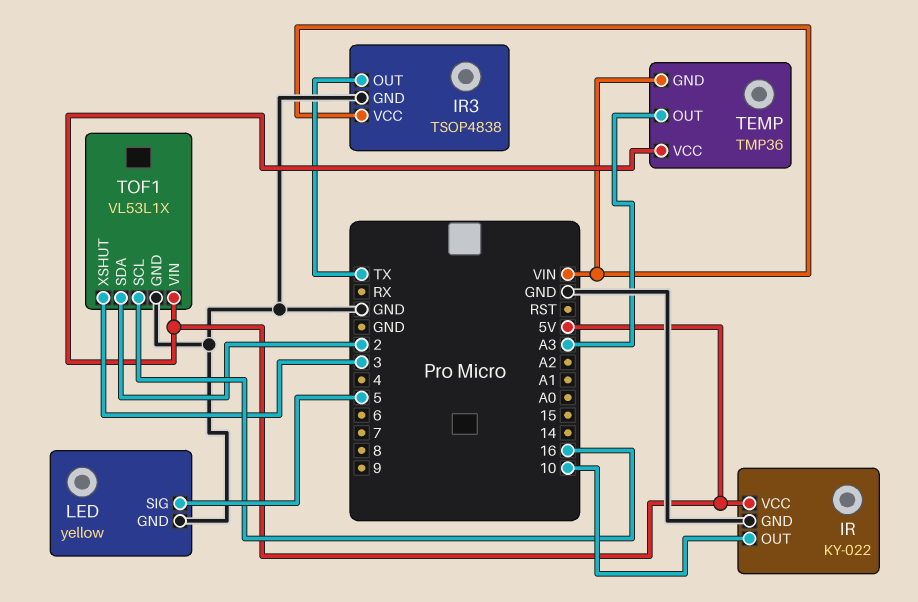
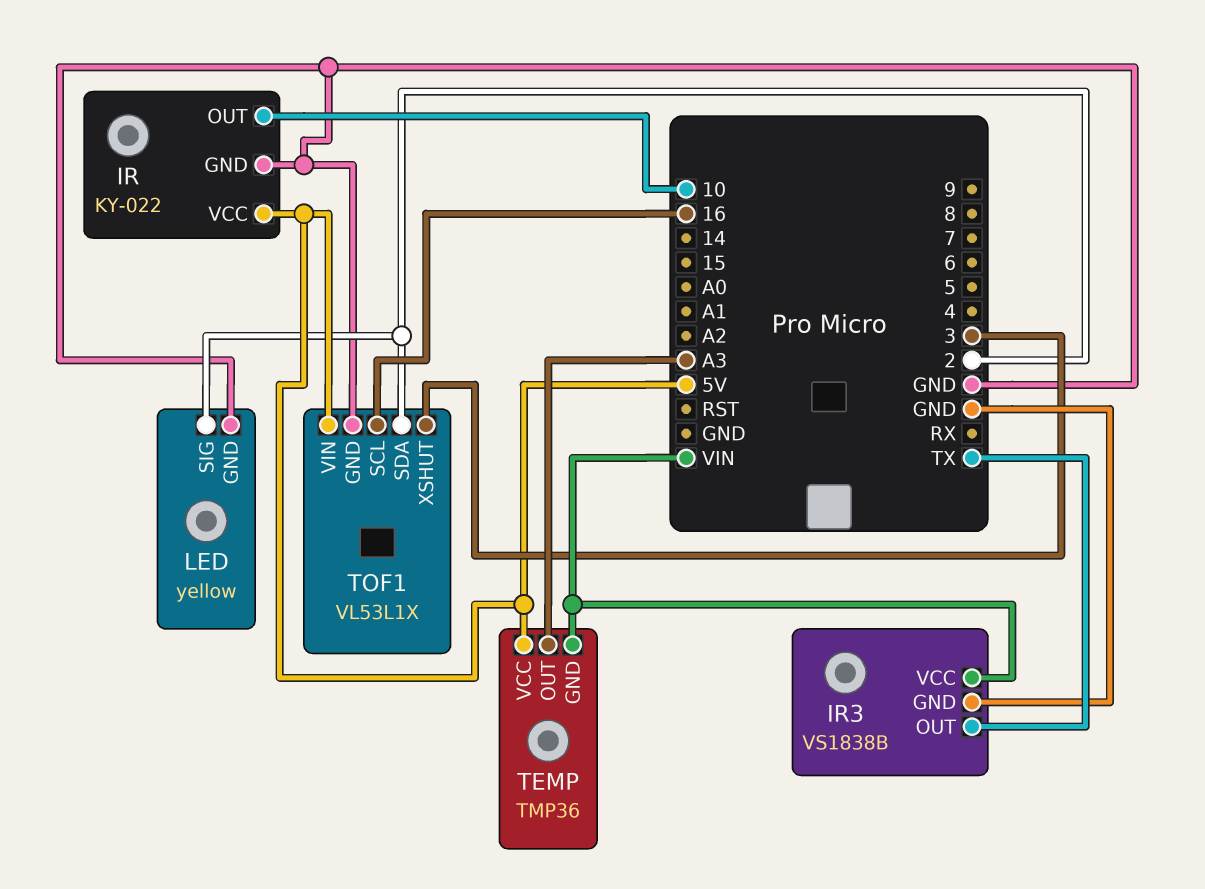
IR3: TSOP4838 -> VS1838B
LED pin SIG: 5 -> 2

